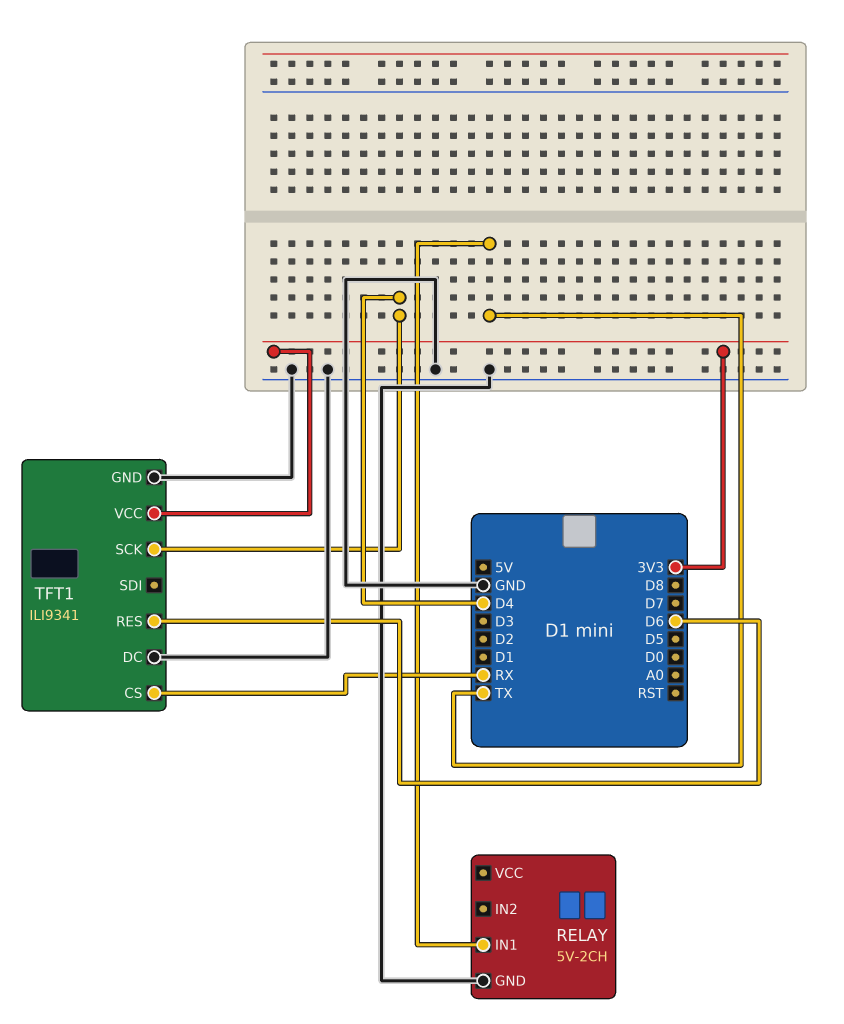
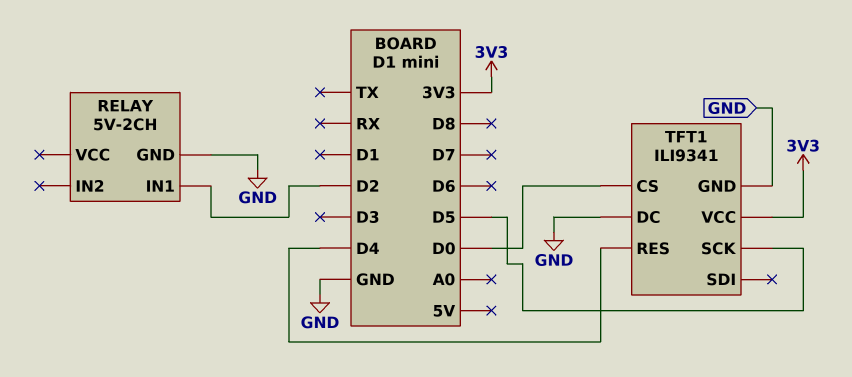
RELAY pin IN1: TX -> D2
TFT1 pin CS: RX -> D0
TFT1 pin RES: D6 -> D4
TFT1 pin SCK: D4 -> D5

